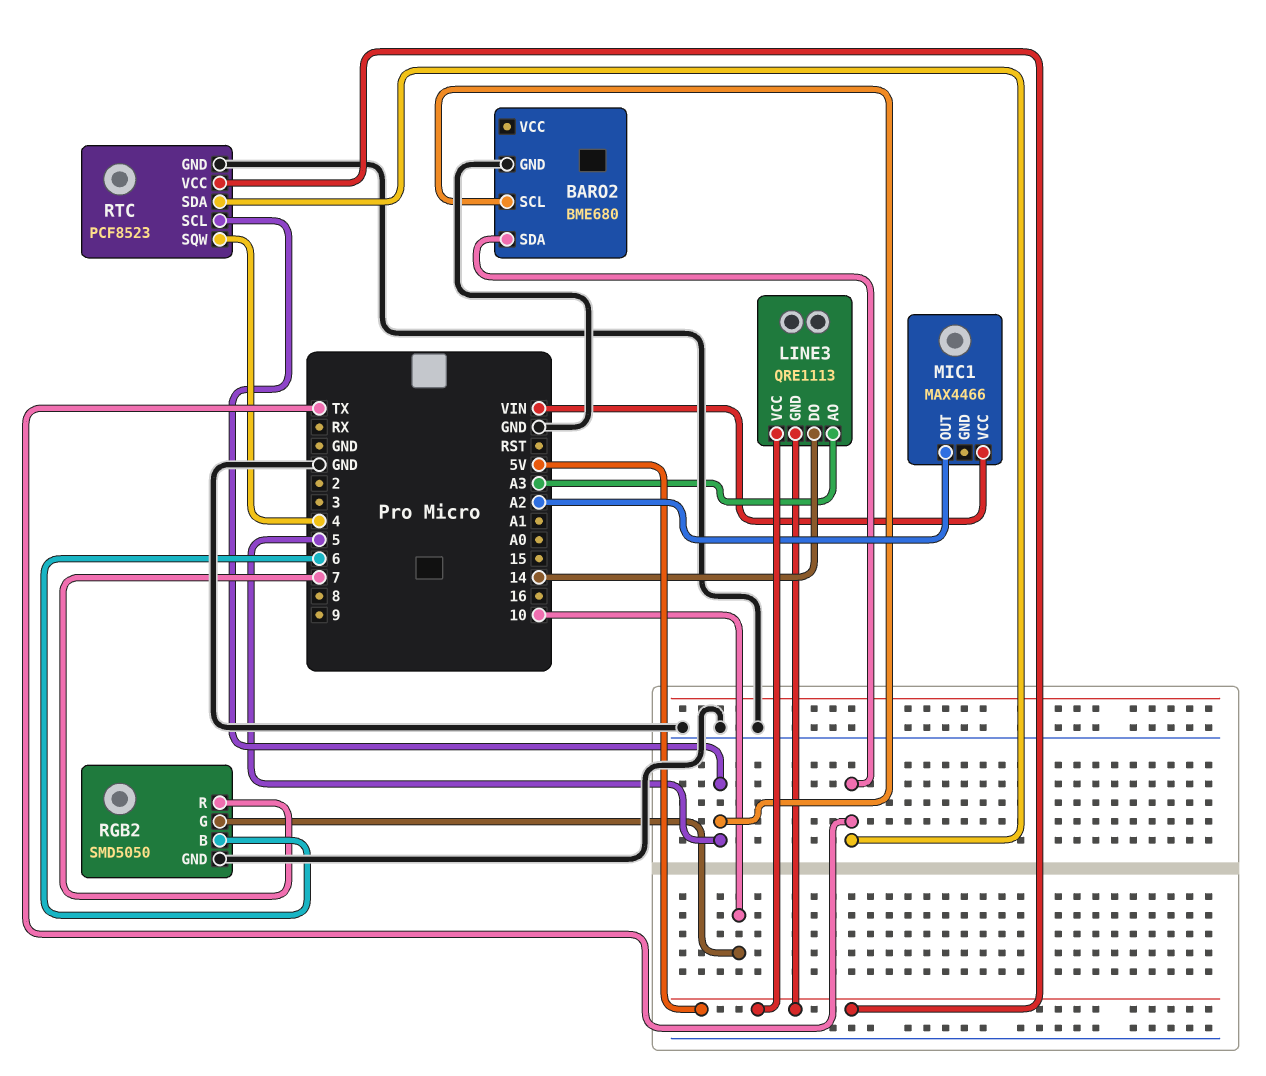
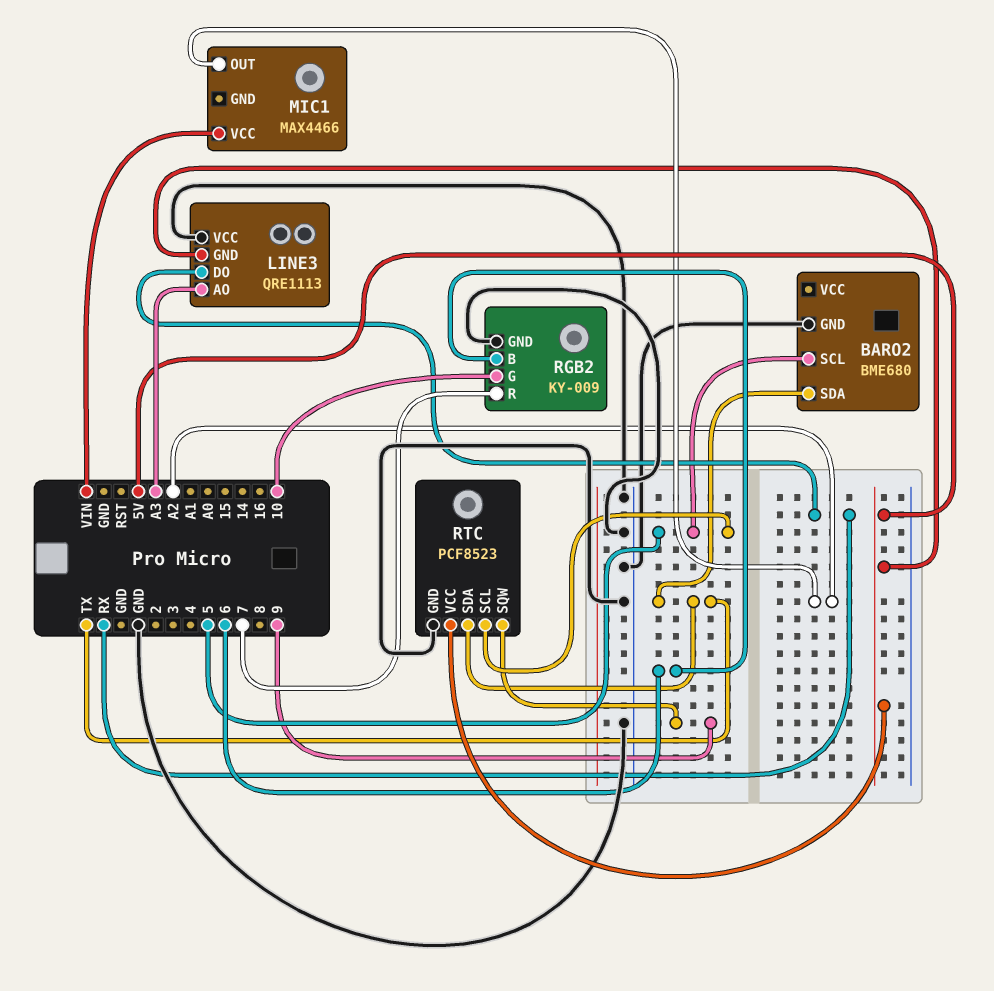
LINE3 pin DO: 14 -> RX
LINE3 pin VCC: 5V -> GND
RGB2: SMD5050 -> KY-009
RTC pin SQW: 4 -> 9

